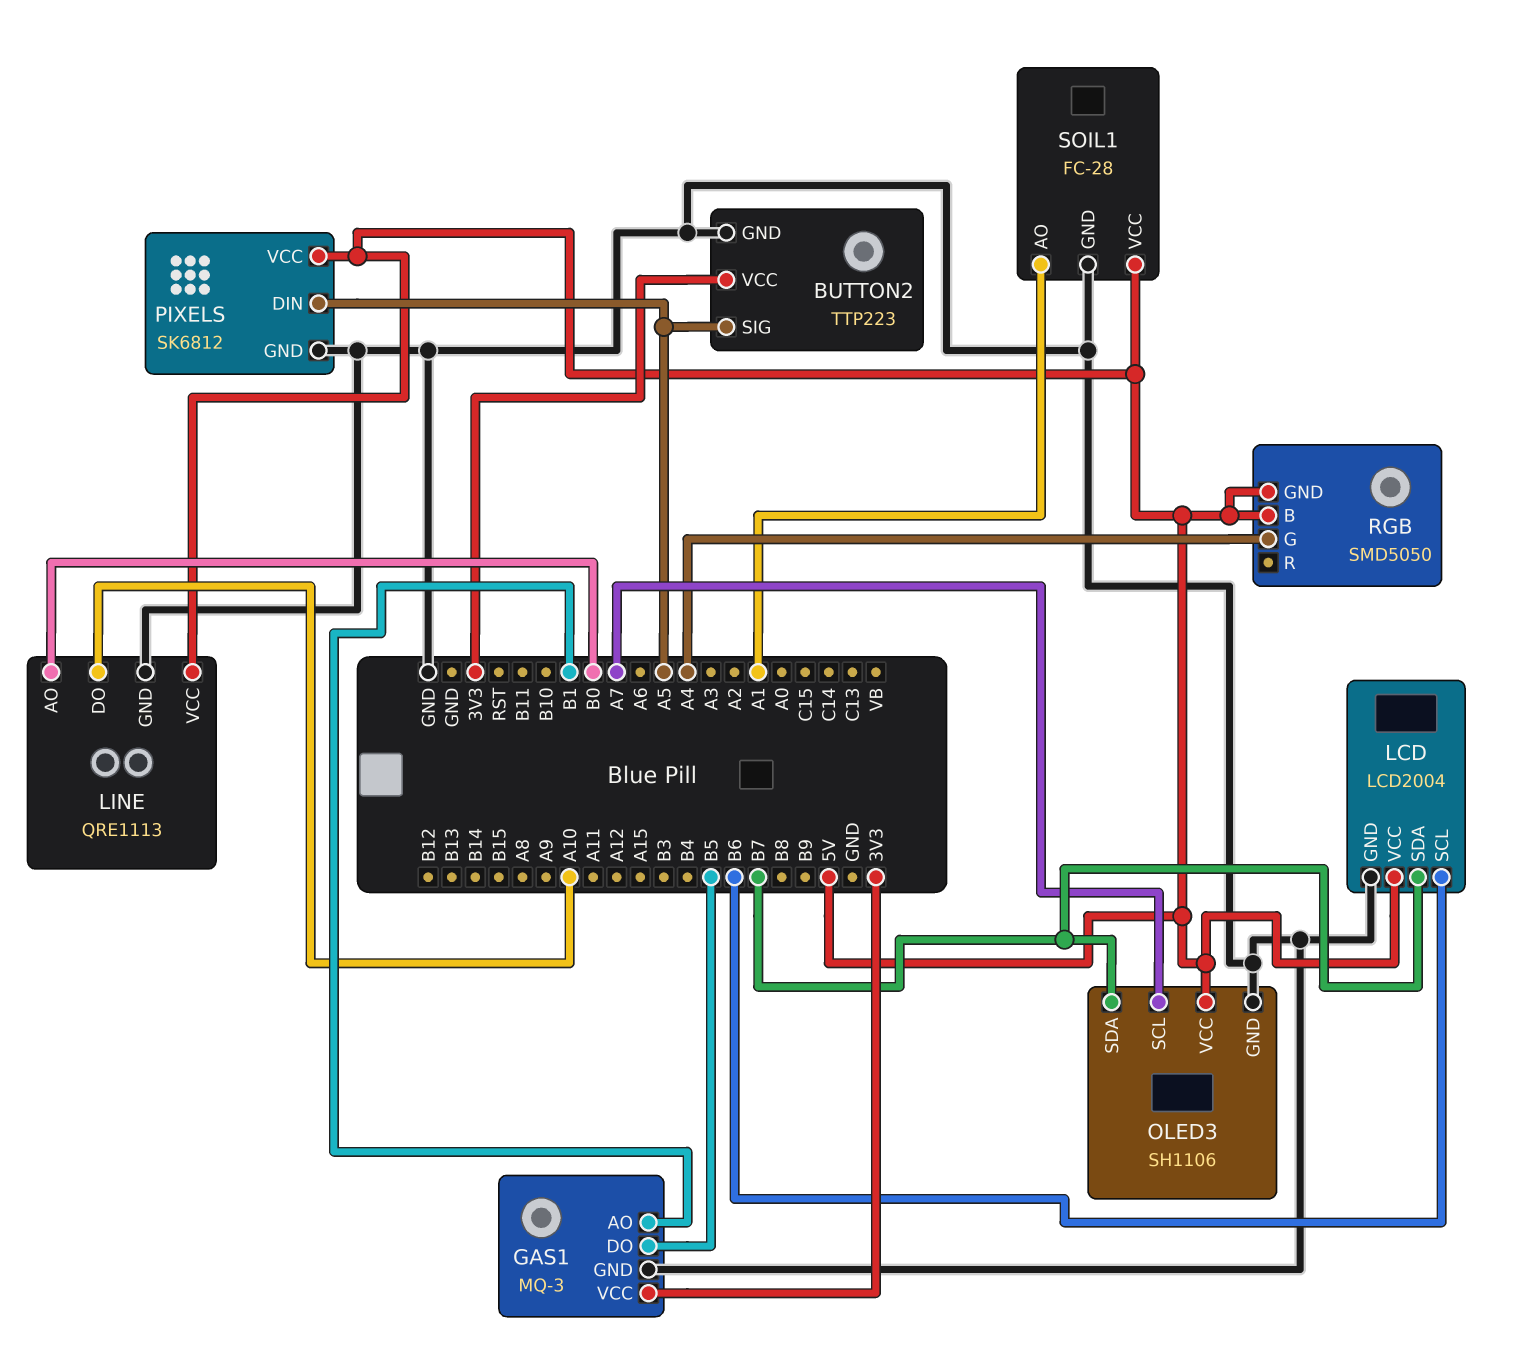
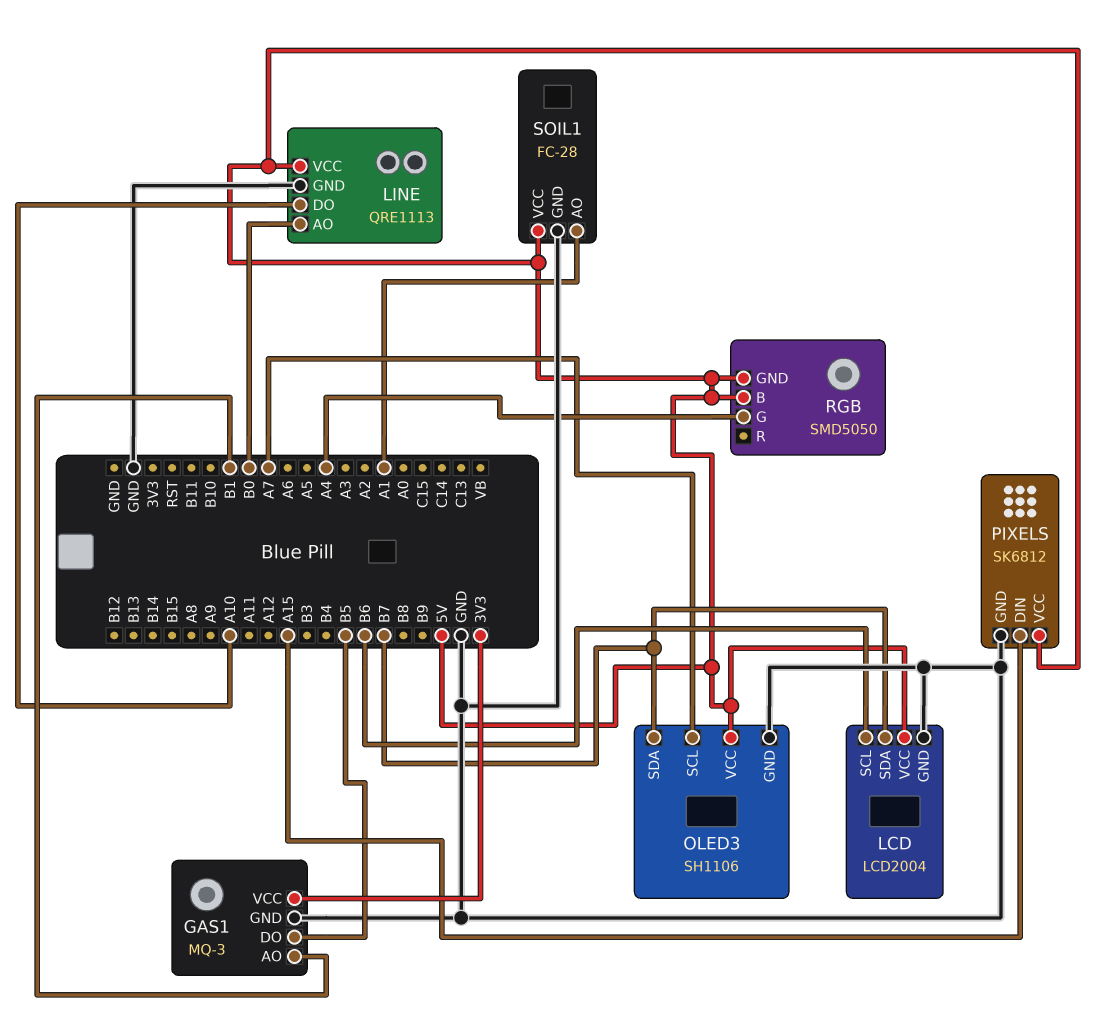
BUTTON2: TTP223 -> none
BUTTON2 pin GND: GND -> none
BUTTON2 pin SIG: A5 -> none
BUTTON2 pin VCC: 3V3 -> none
PIXELS pin DIN: A5 -> A15

